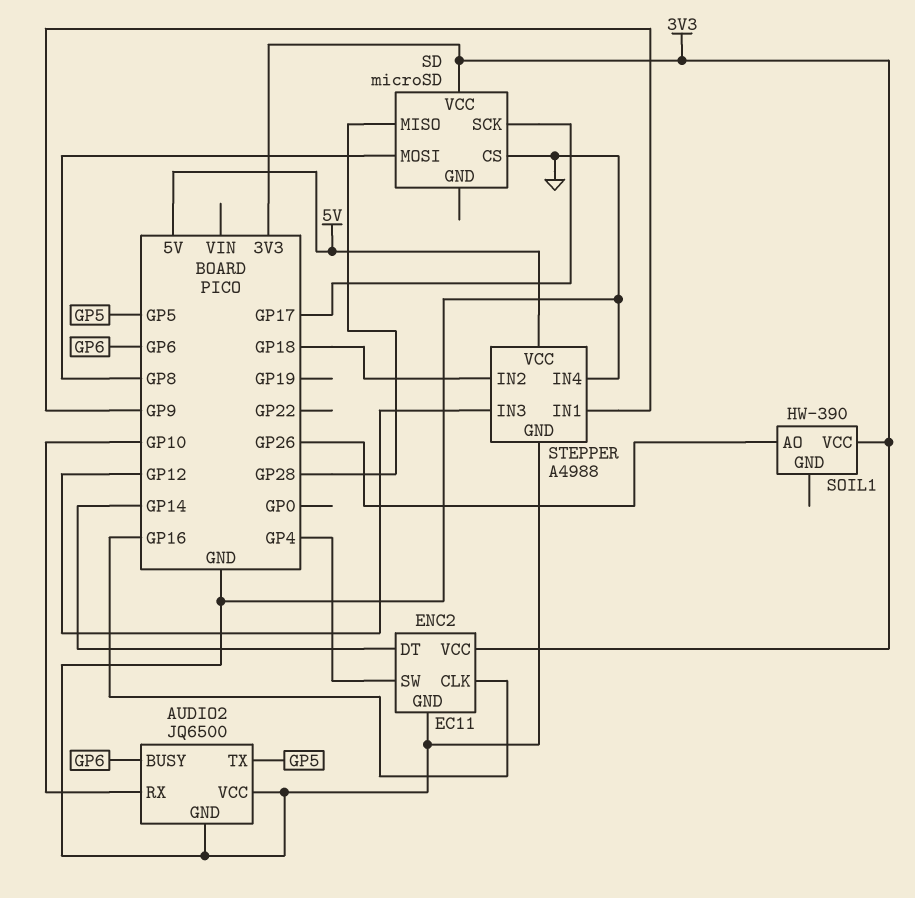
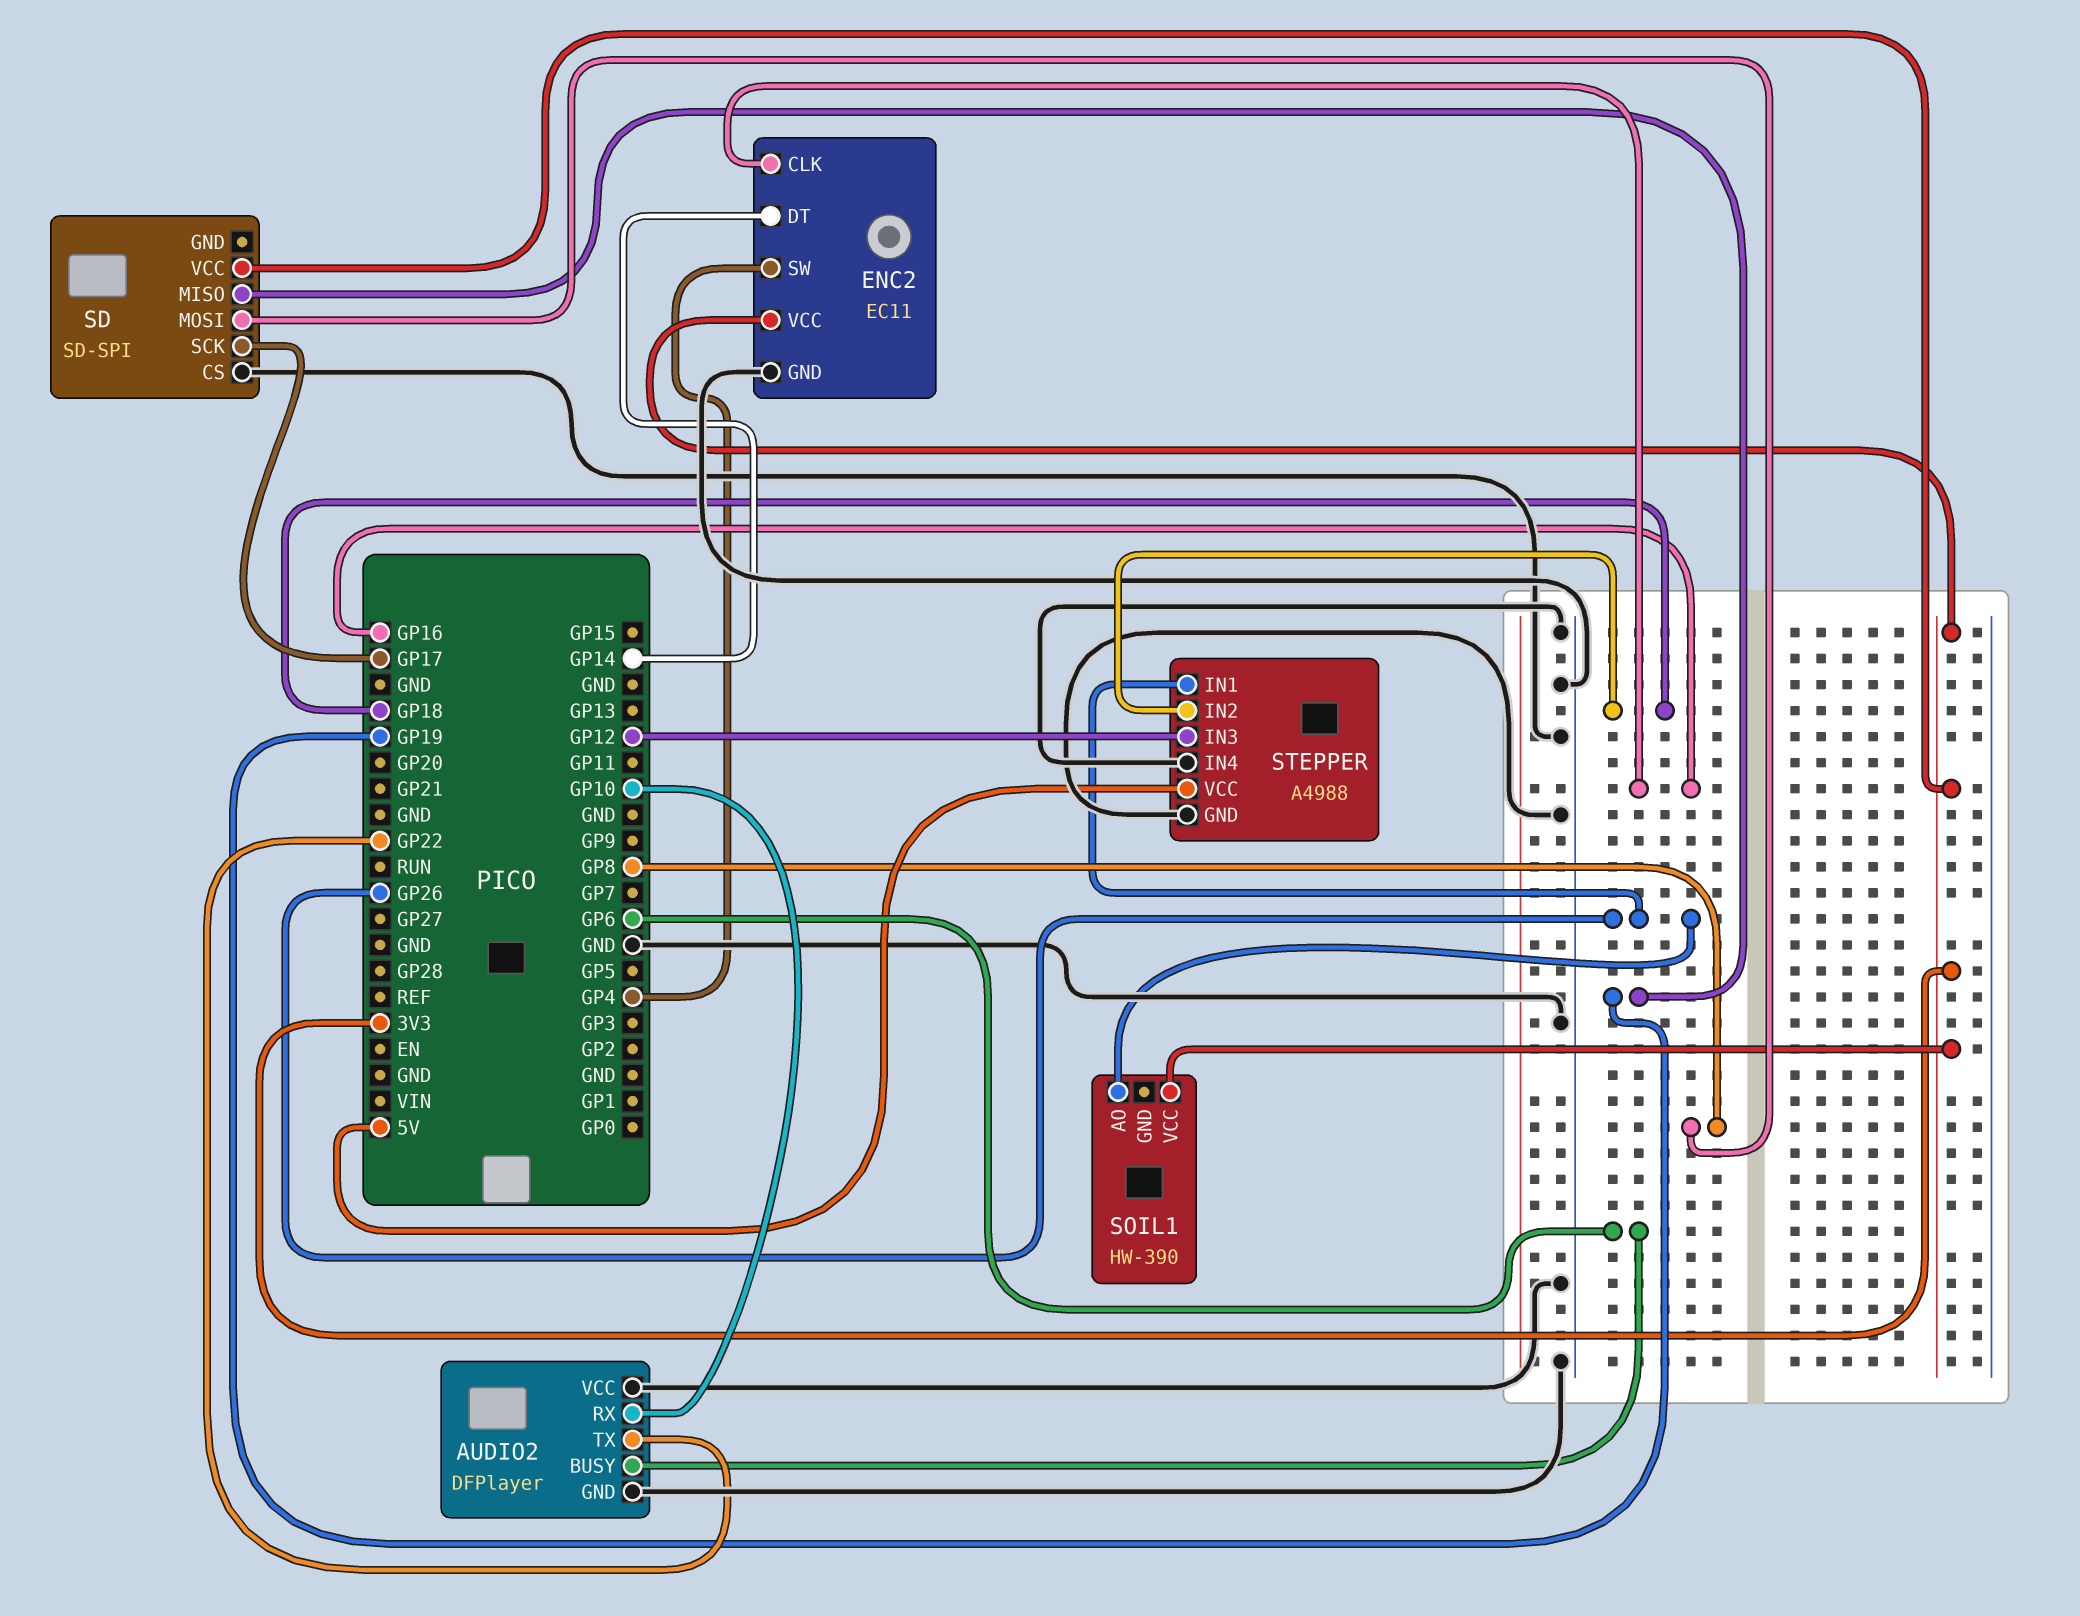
AUDIO2: JQ6500 -> DFPlayer
AUDIO2 pin TX: GP5 -> GP22
SD: microSD -> SD-SPI
SD pin MISO: GP28 -> GP19
STEPPER pin IN1: GP9 -> GP26

